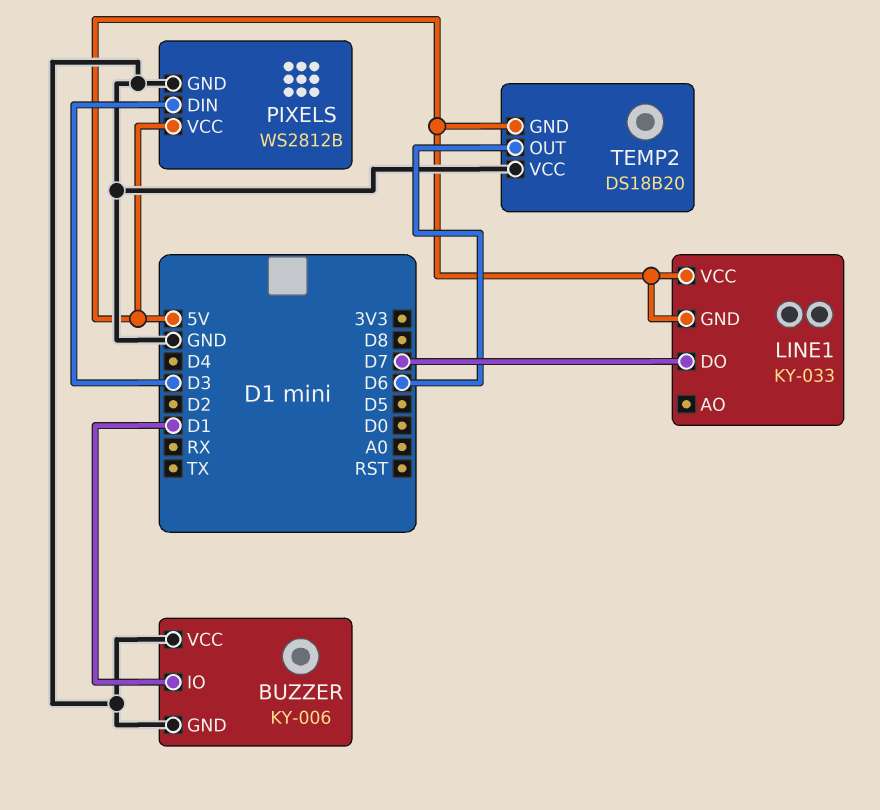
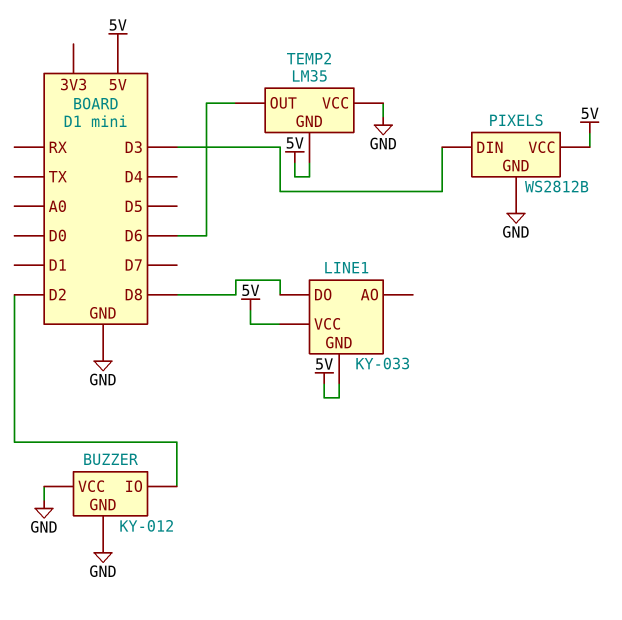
BUZZER: KY-006 -> KY-012
BUZZER pin IO: D1 -> D2
LINE1 pin DO: D7 -> D8
TEMP2: DS18B20 -> LM35

